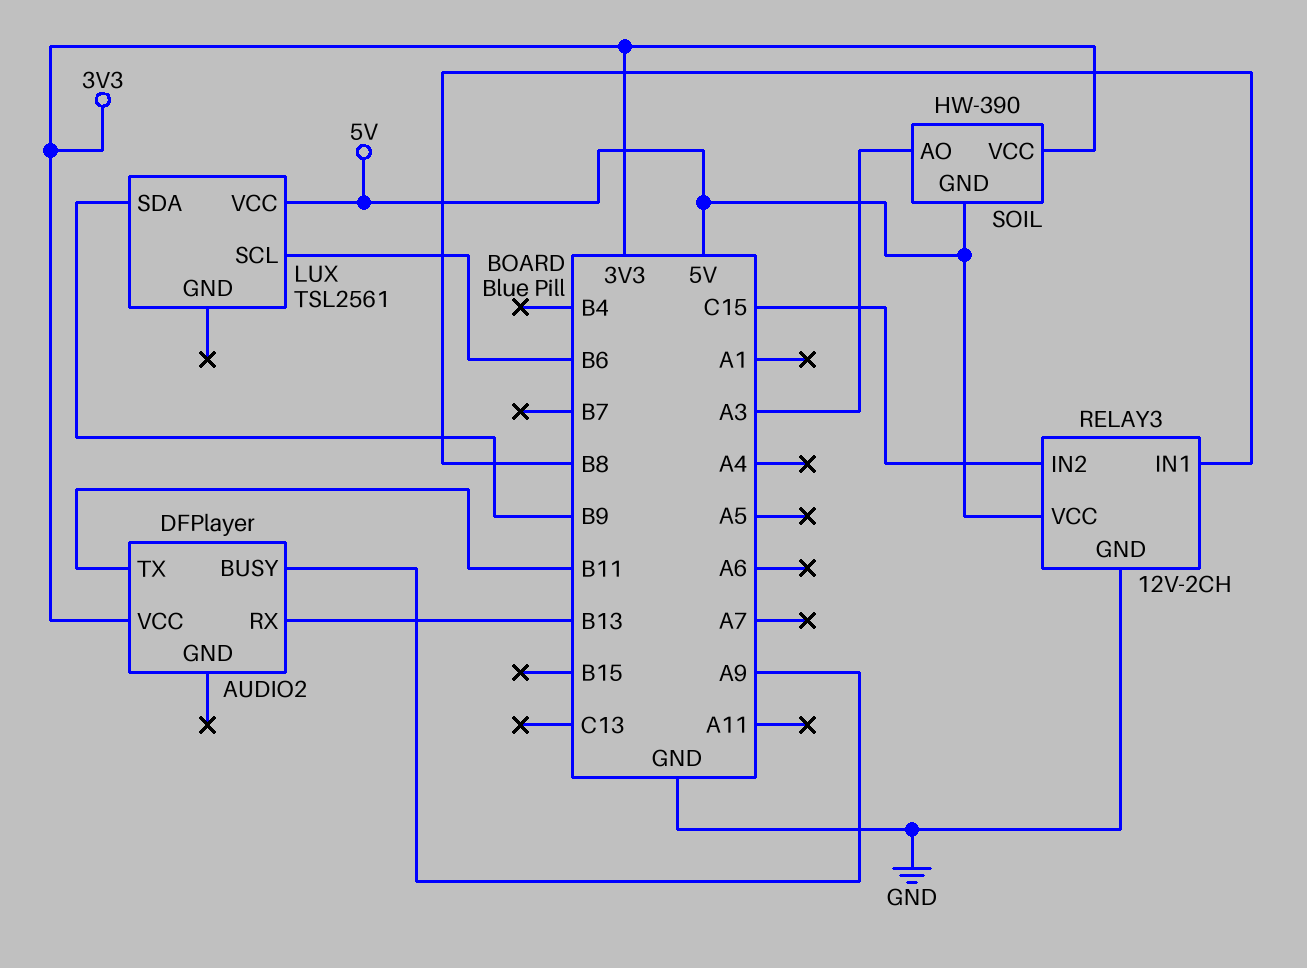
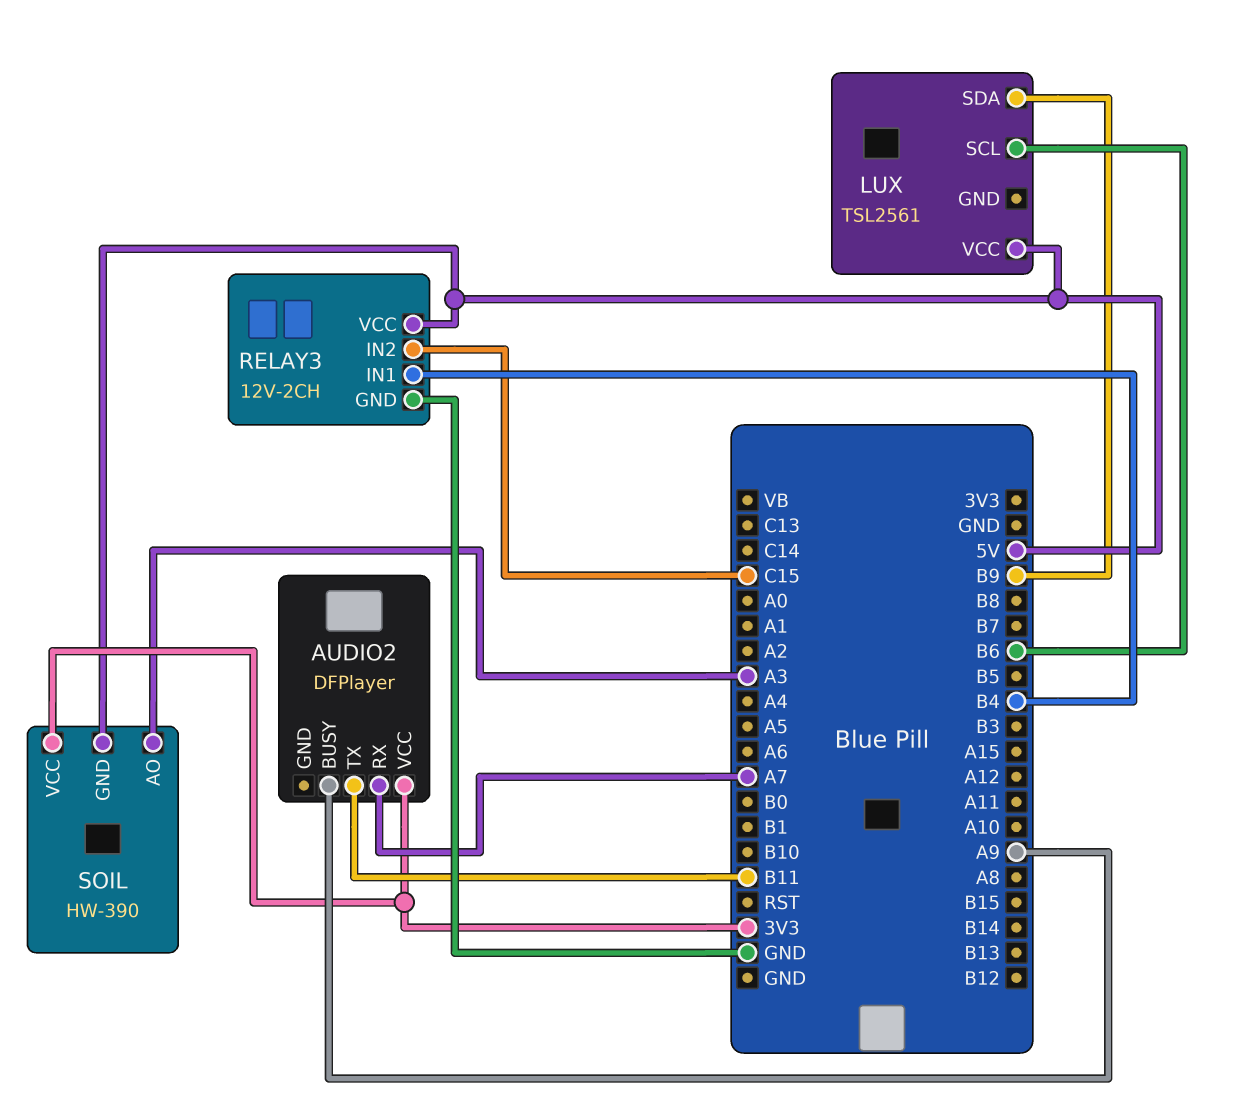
AUDIO2 pin RX: B13 -> A7
RELAY3 pin IN1: B8 -> B4

